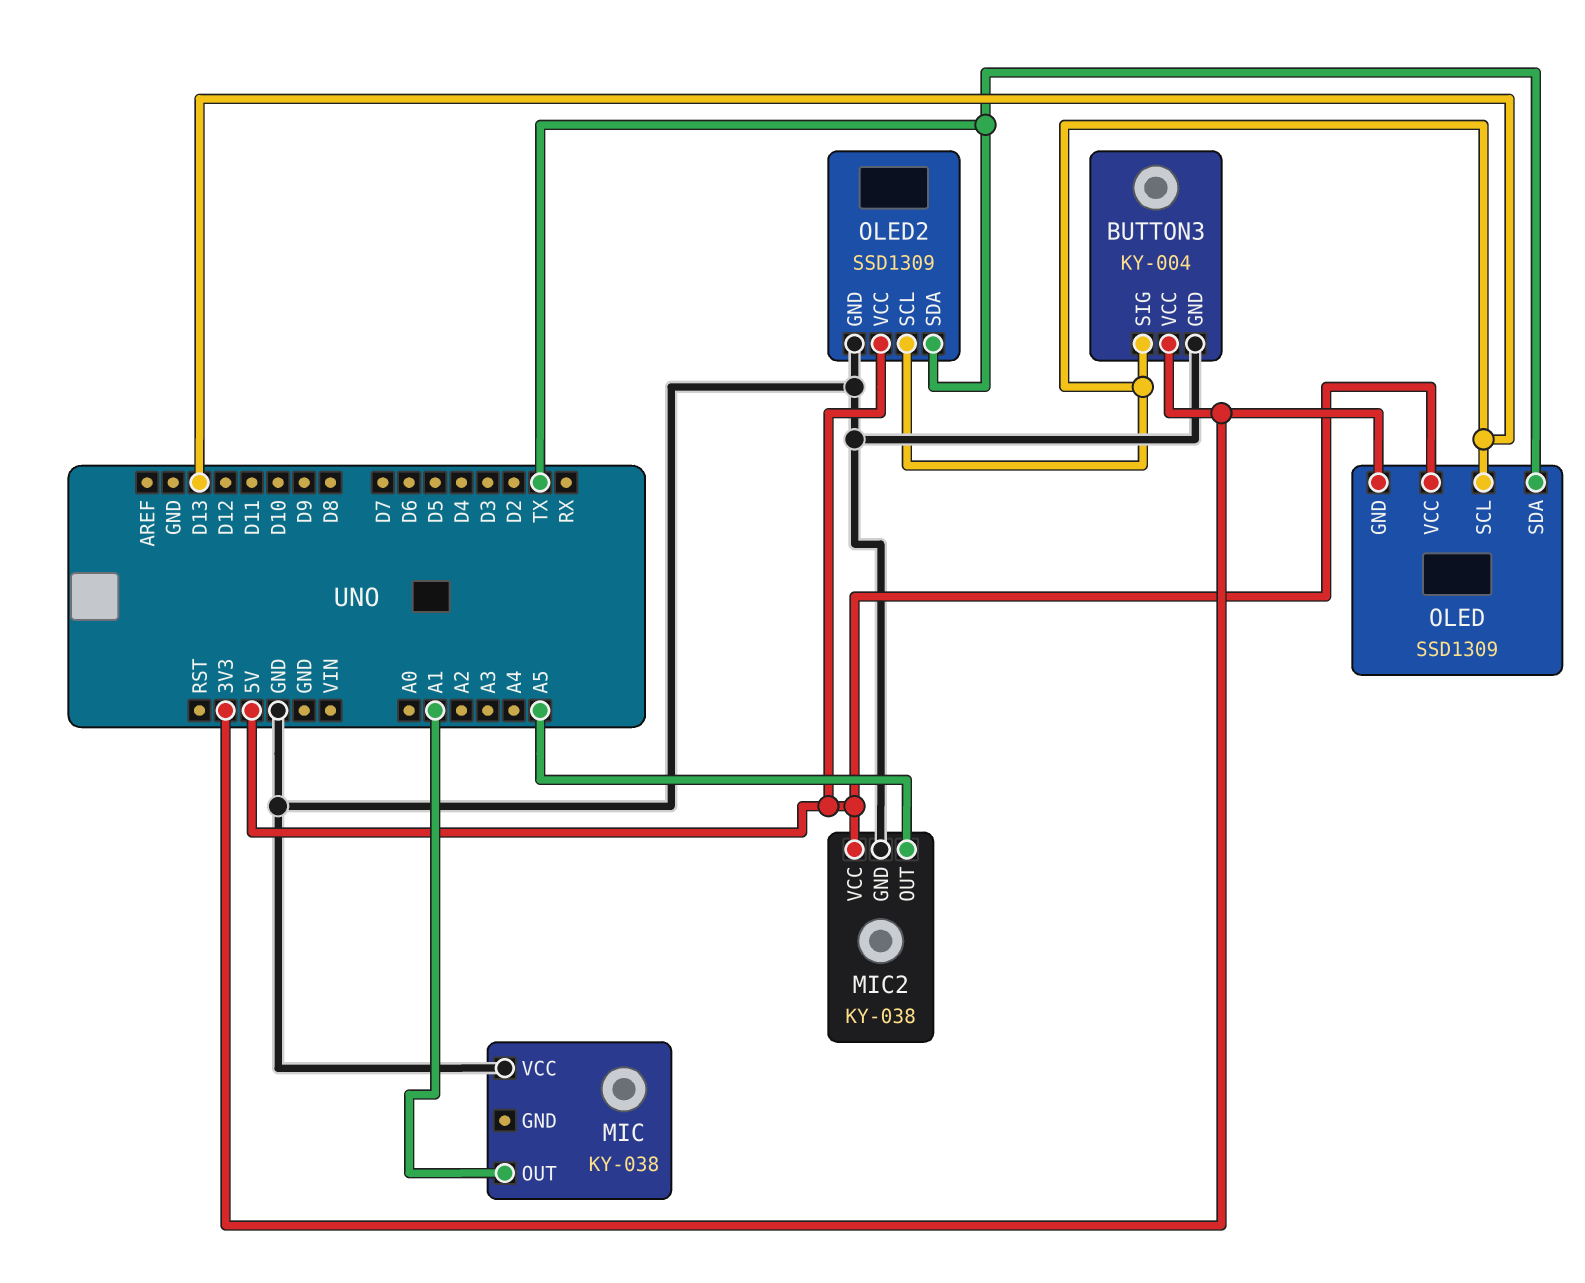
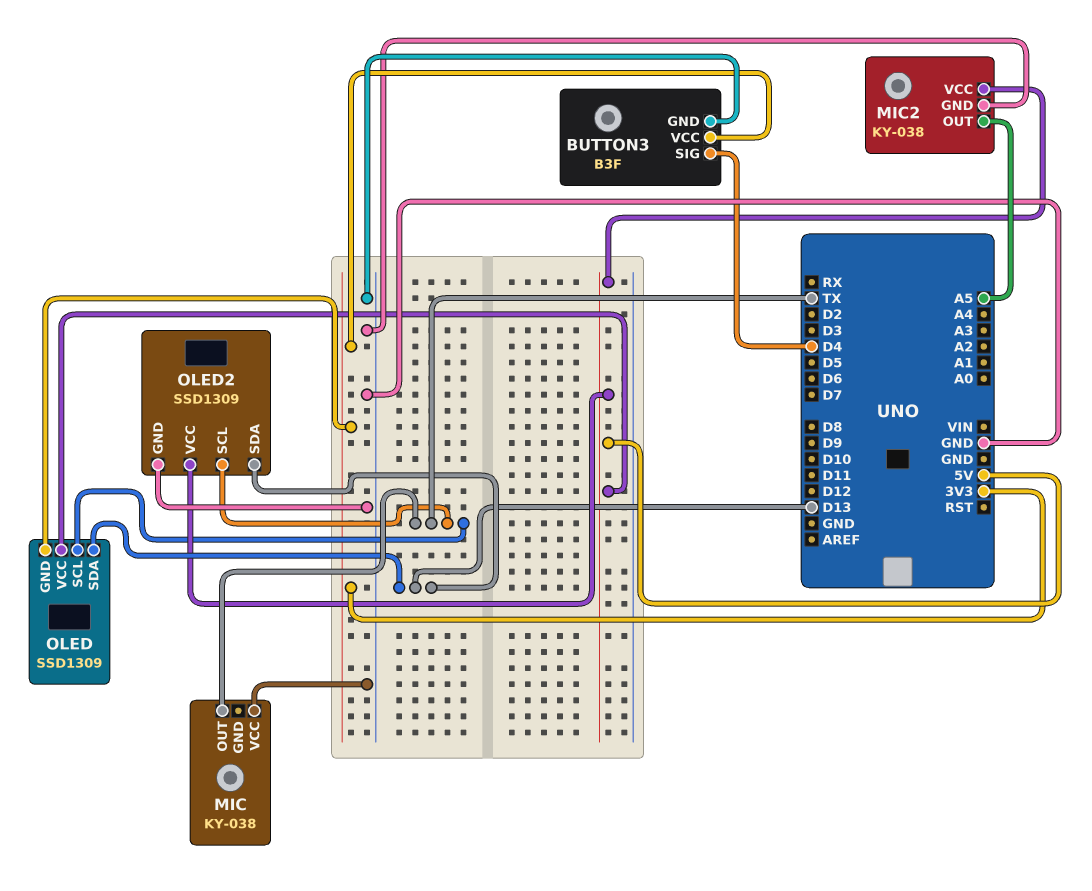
BUTTON3: KY-004 -> B3F
BUTTON3 pin SIG: D13 -> D4
MIC pin OUT: A1 -> TX
OLED pin SCL: D13 -> TX
OLED pin SDA: TX -> D13
OLED2 pin SCL: D13 -> TX
OLED2 pin SDA: TX -> D13

